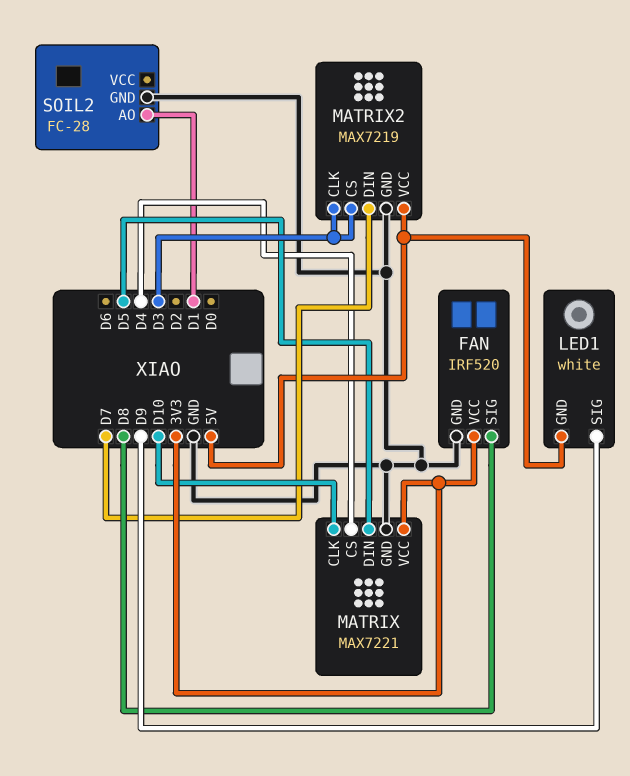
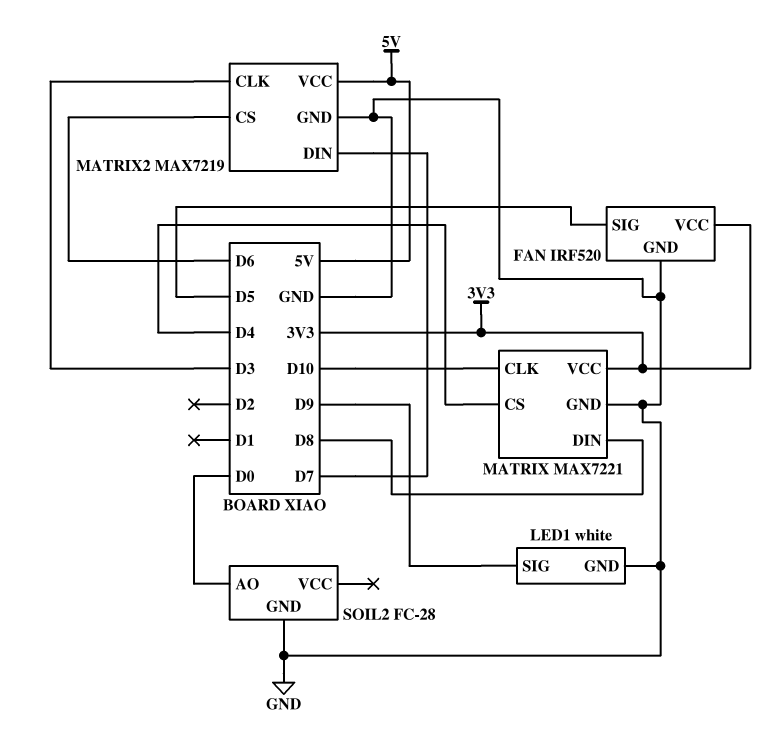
FAN pin SIG: D8 -> D5
LED1 pin GND: 5V -> GND
MATRIX pin DIN: D5 -> D8
MATRIX2 pin CS: D3 -> D6
SOIL2 pin AO: D1 -> D0

